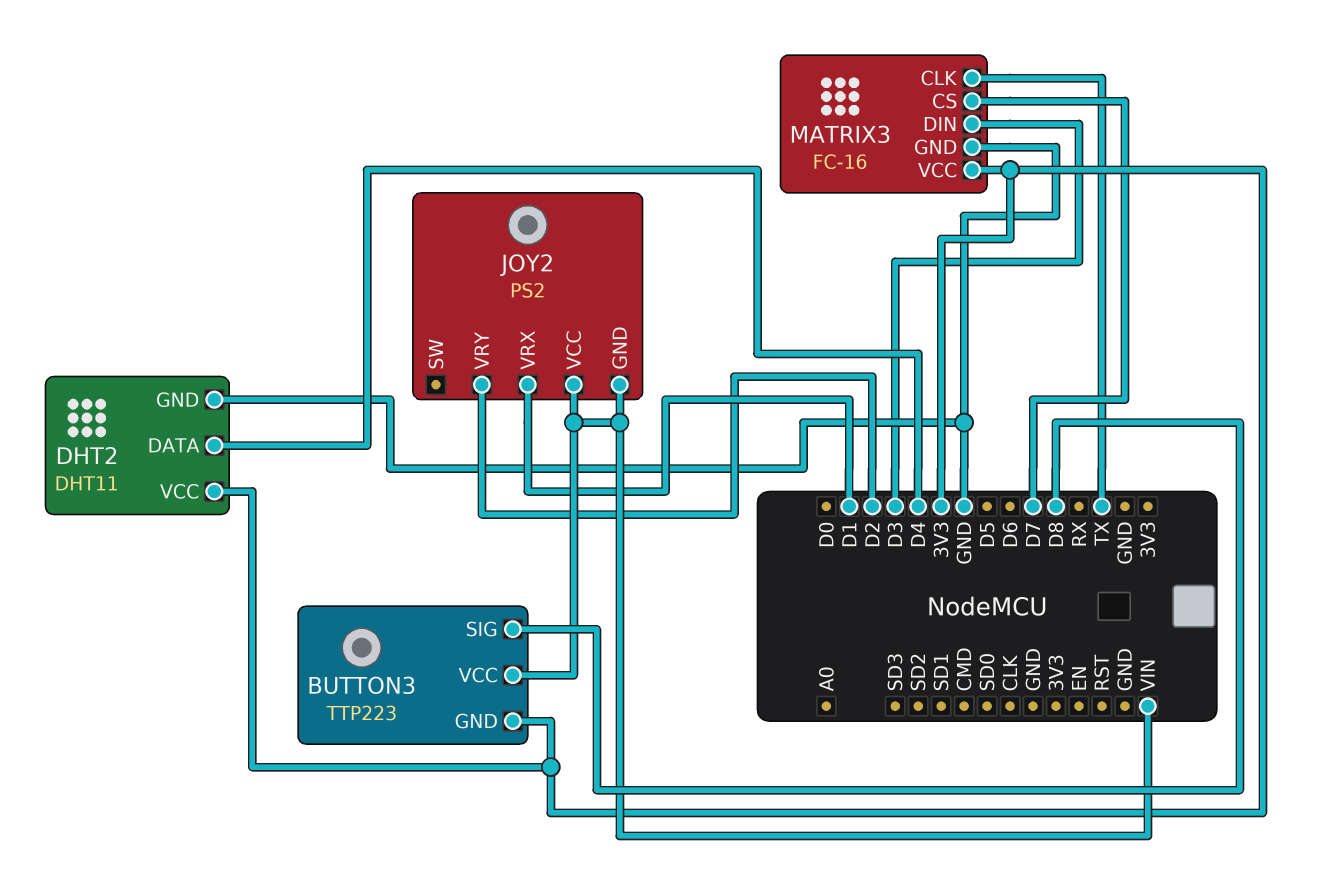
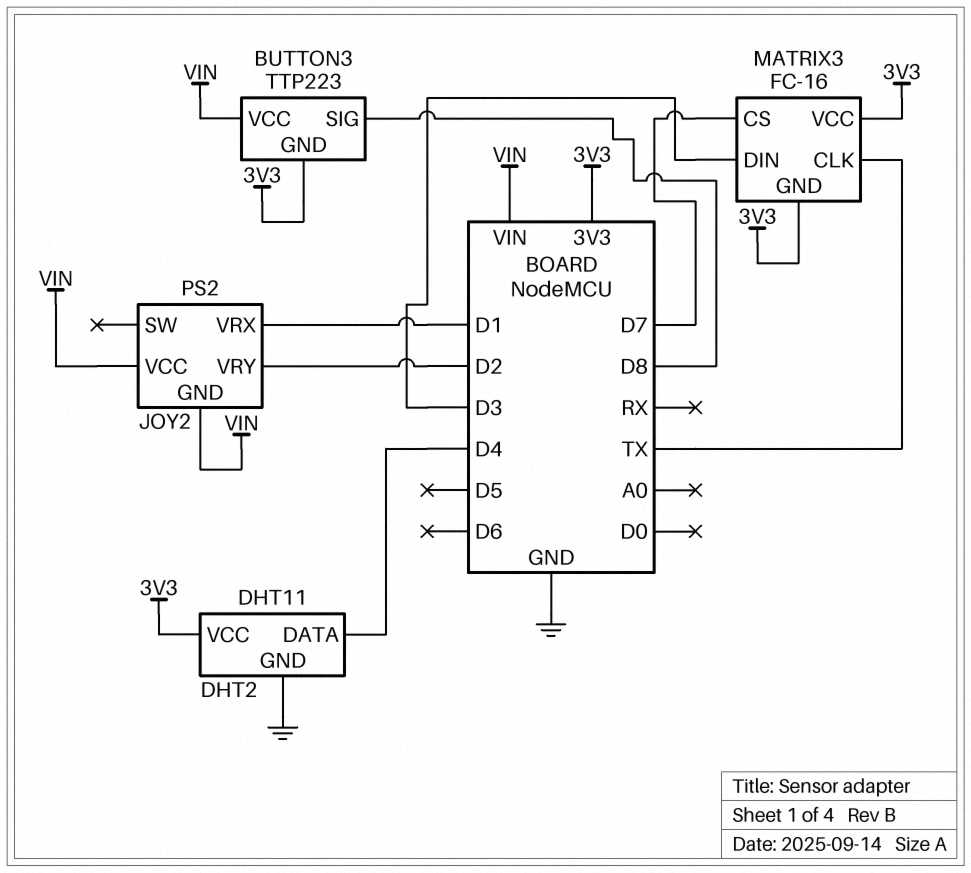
MATRIX3 pin GND: GND -> 3V3

